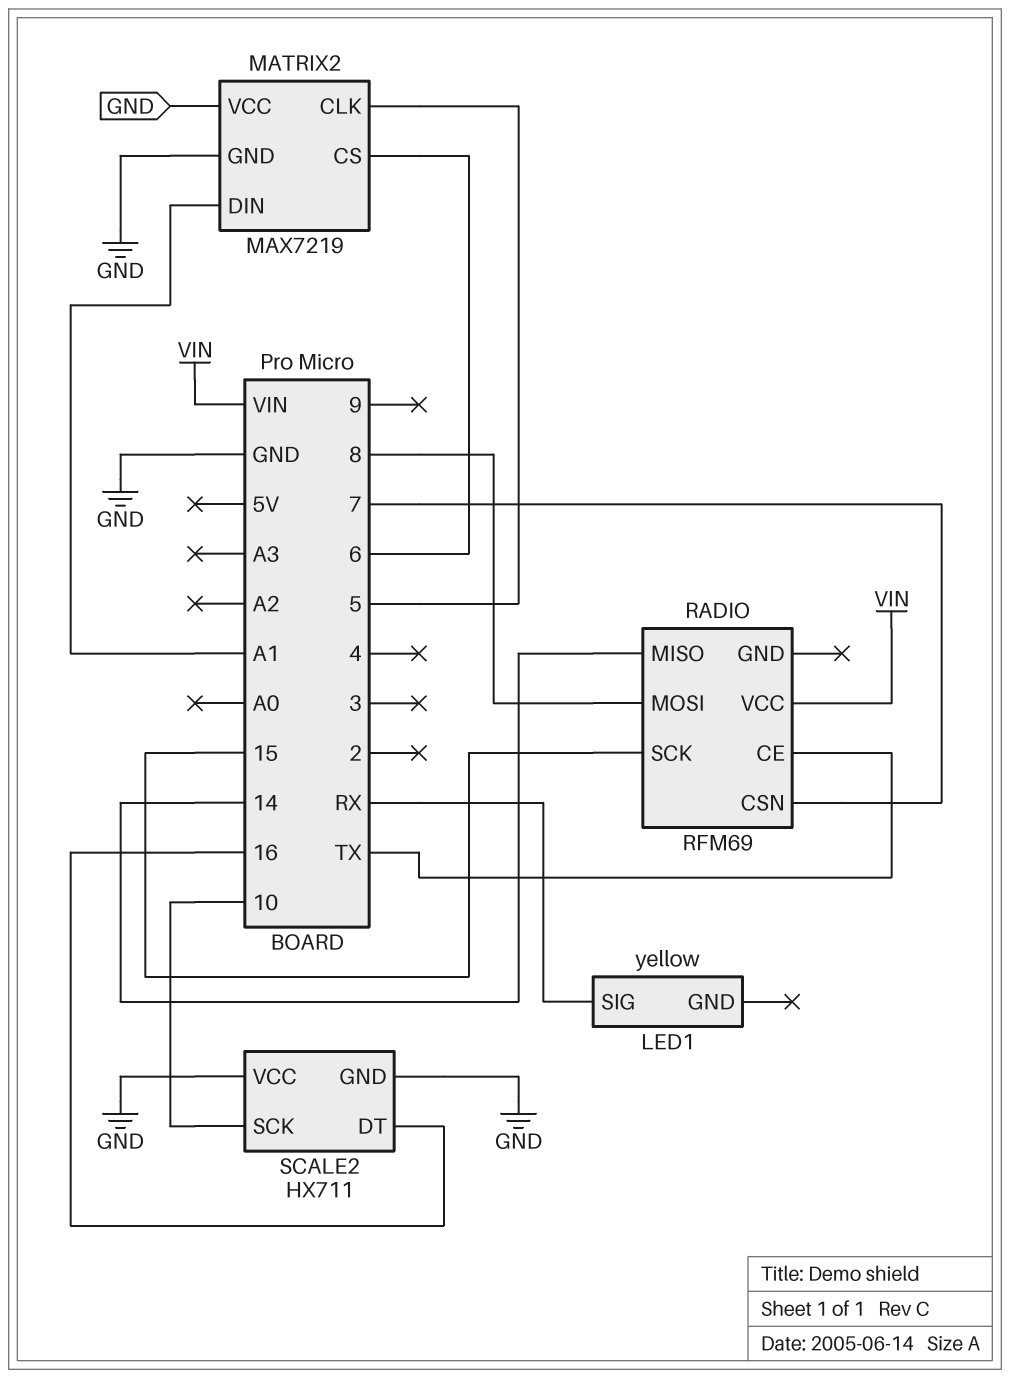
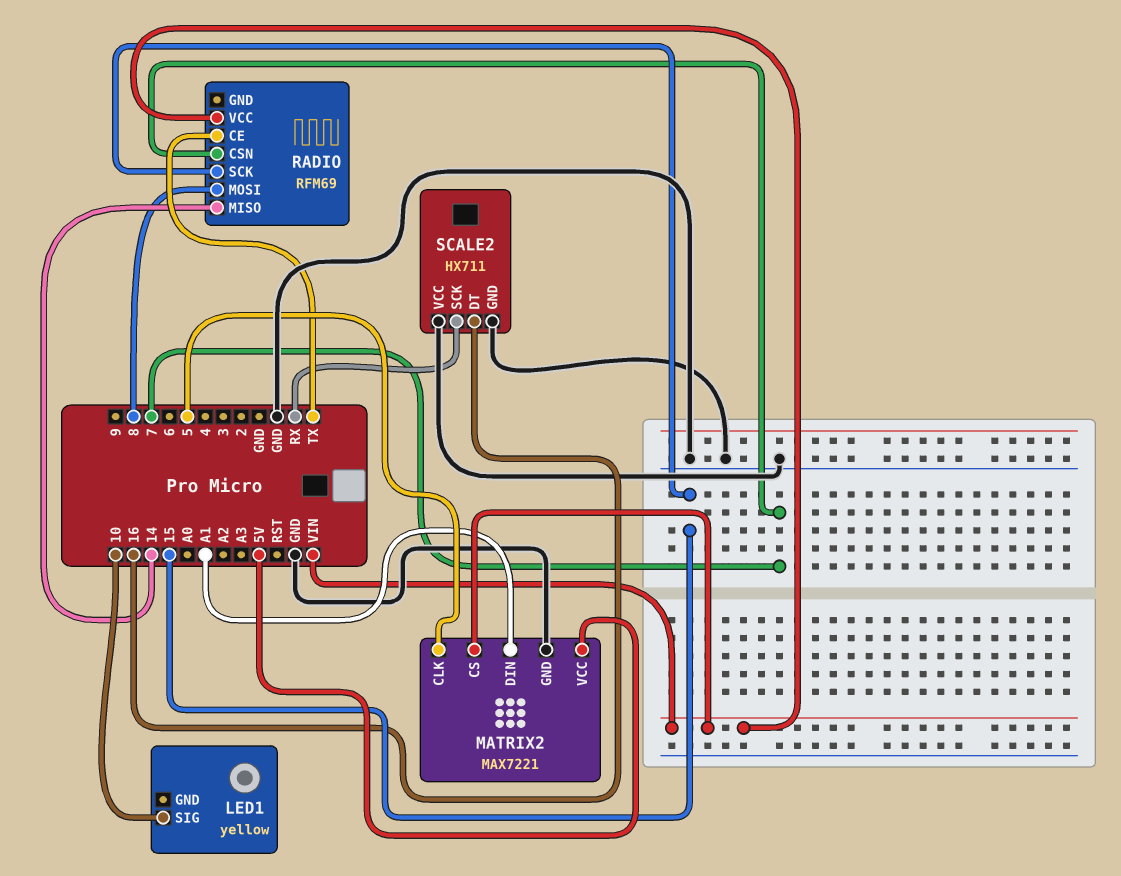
LED1 pin SIG: RX -> 10
MATRIX2: MAX7219 -> MAX7221
MATRIX2 pin CS: 6 -> VIN
MATRIX2 pin VCC: GND -> 5V
SCALE2 pin SCK: 10 -> RX

